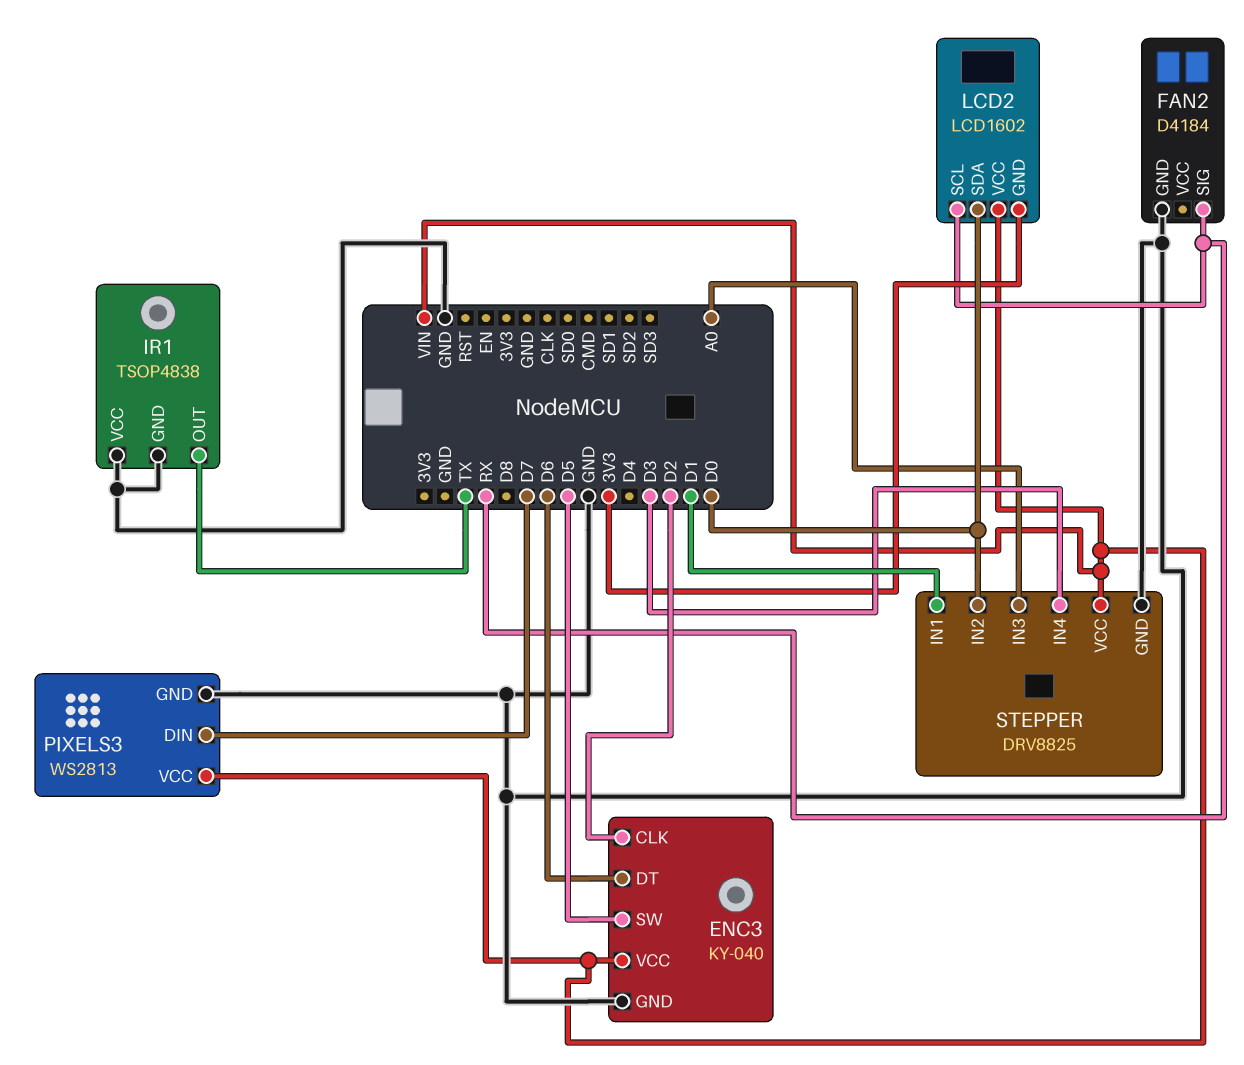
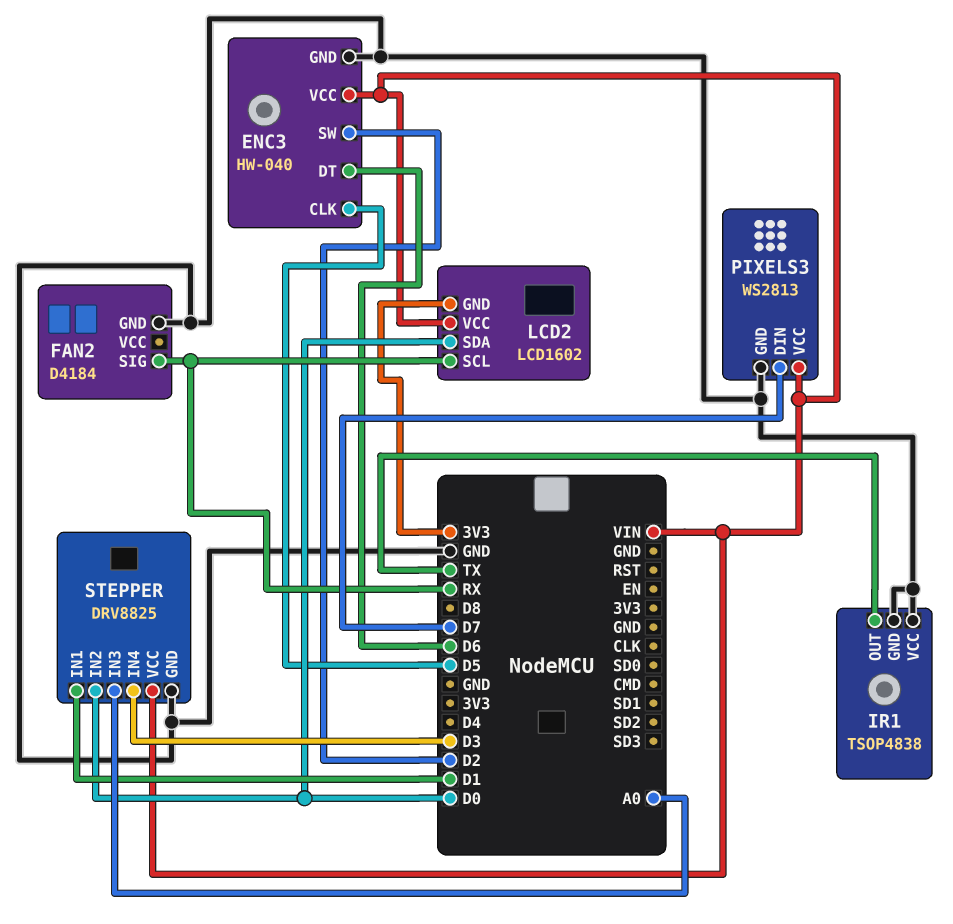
ENC3: KY-040 -> HW-040
ENC3 pin CLK: D2 -> D5
ENC3 pin SW: D5 -> D2

